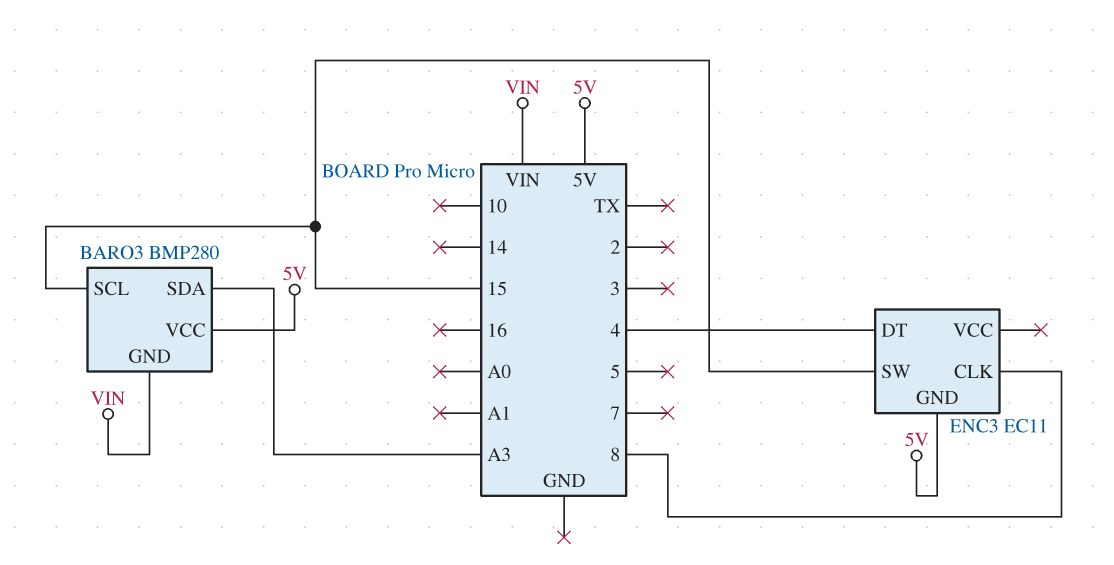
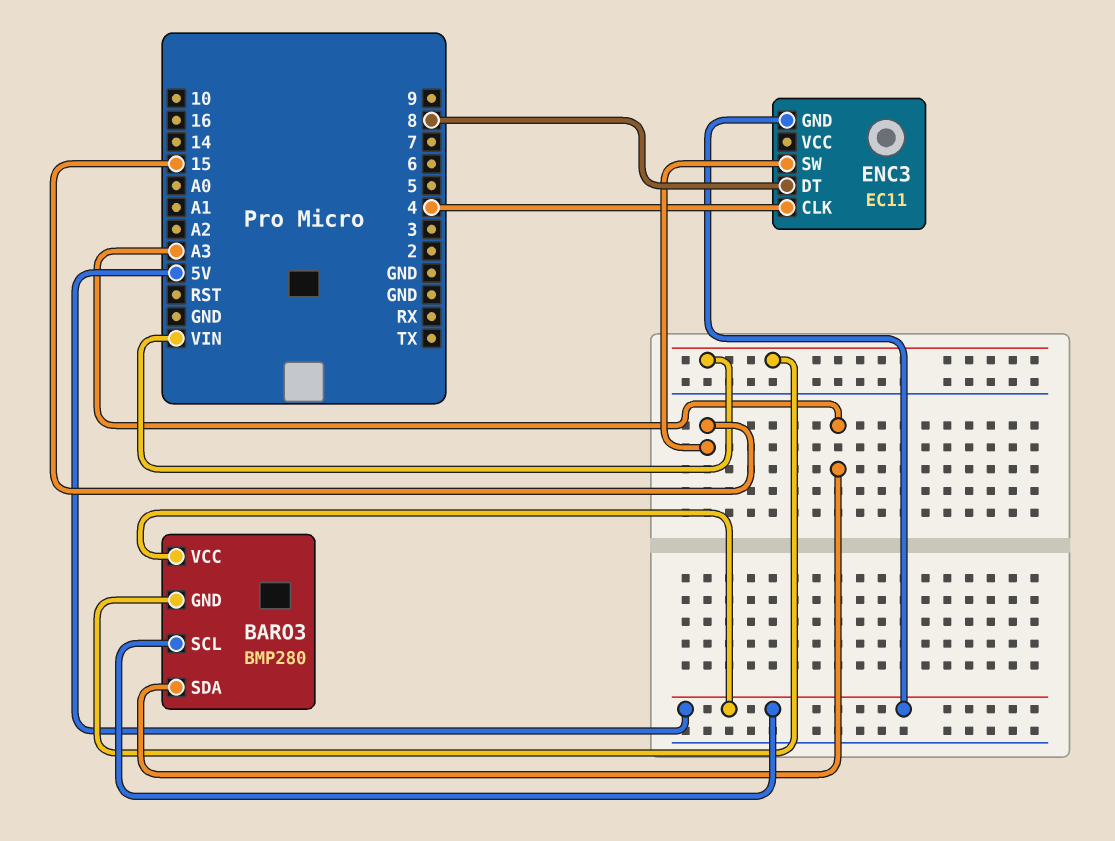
BARO3 pin SCL: 15 -> 5V
ENC3 pin CLK: 8 -> 4
ENC3 pin DT: 4 -> 8

